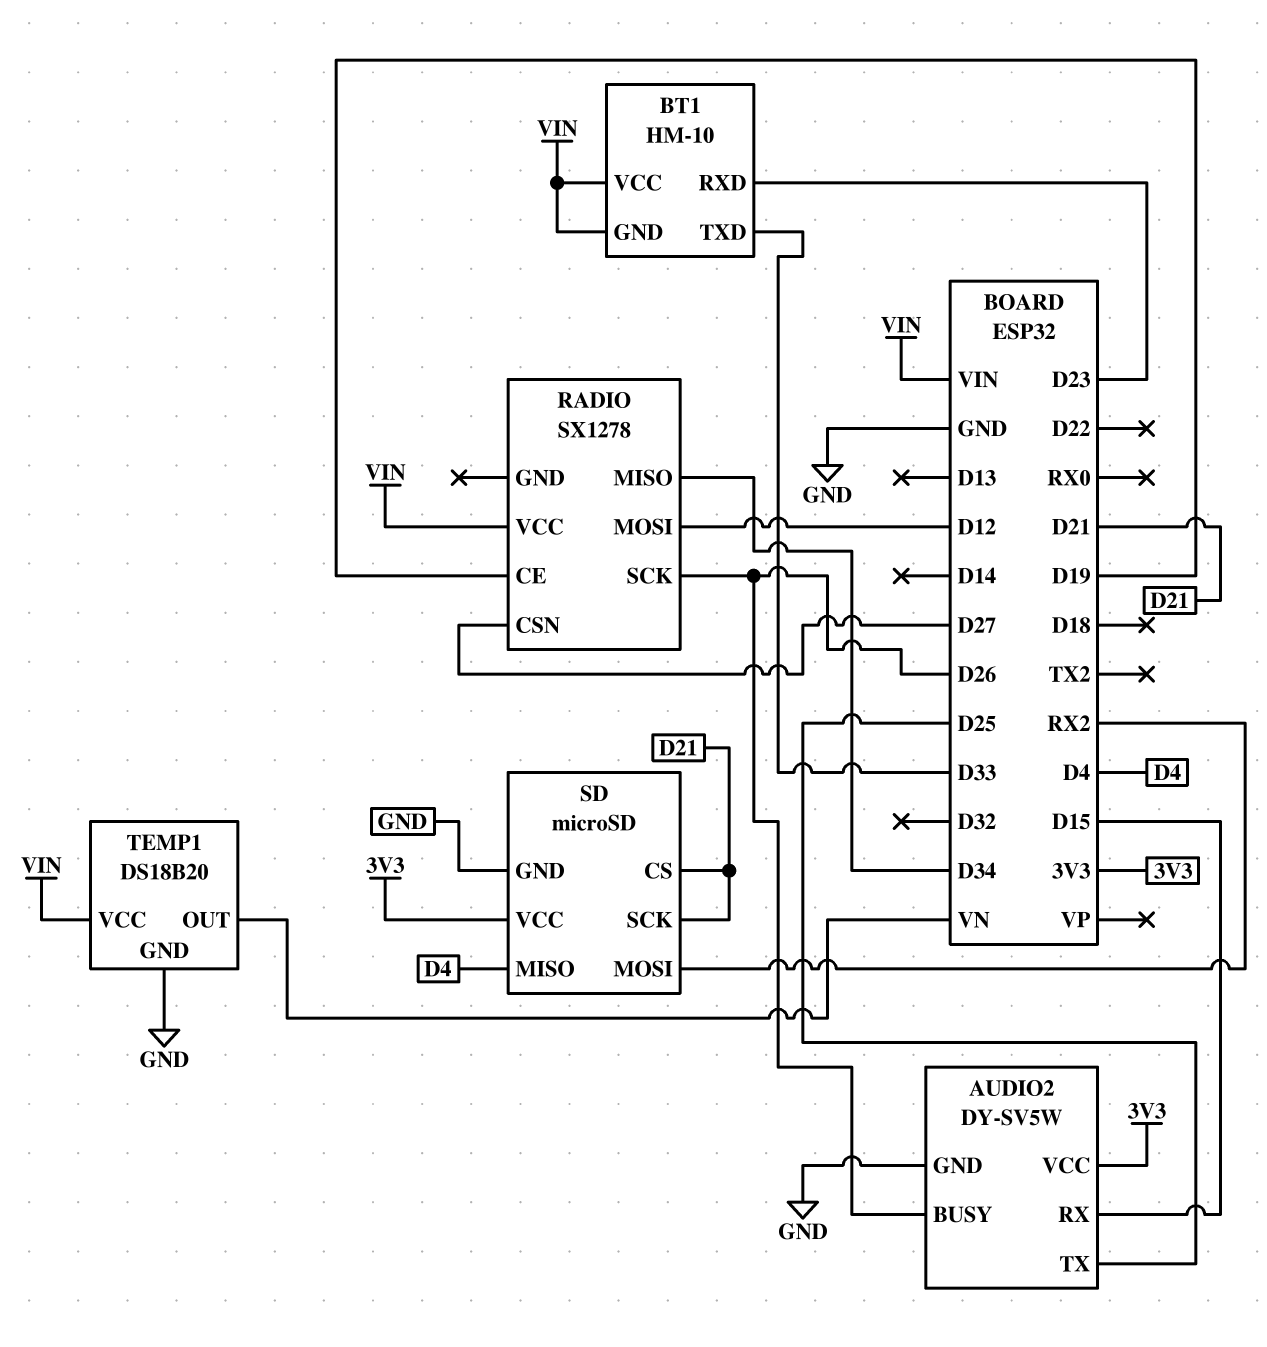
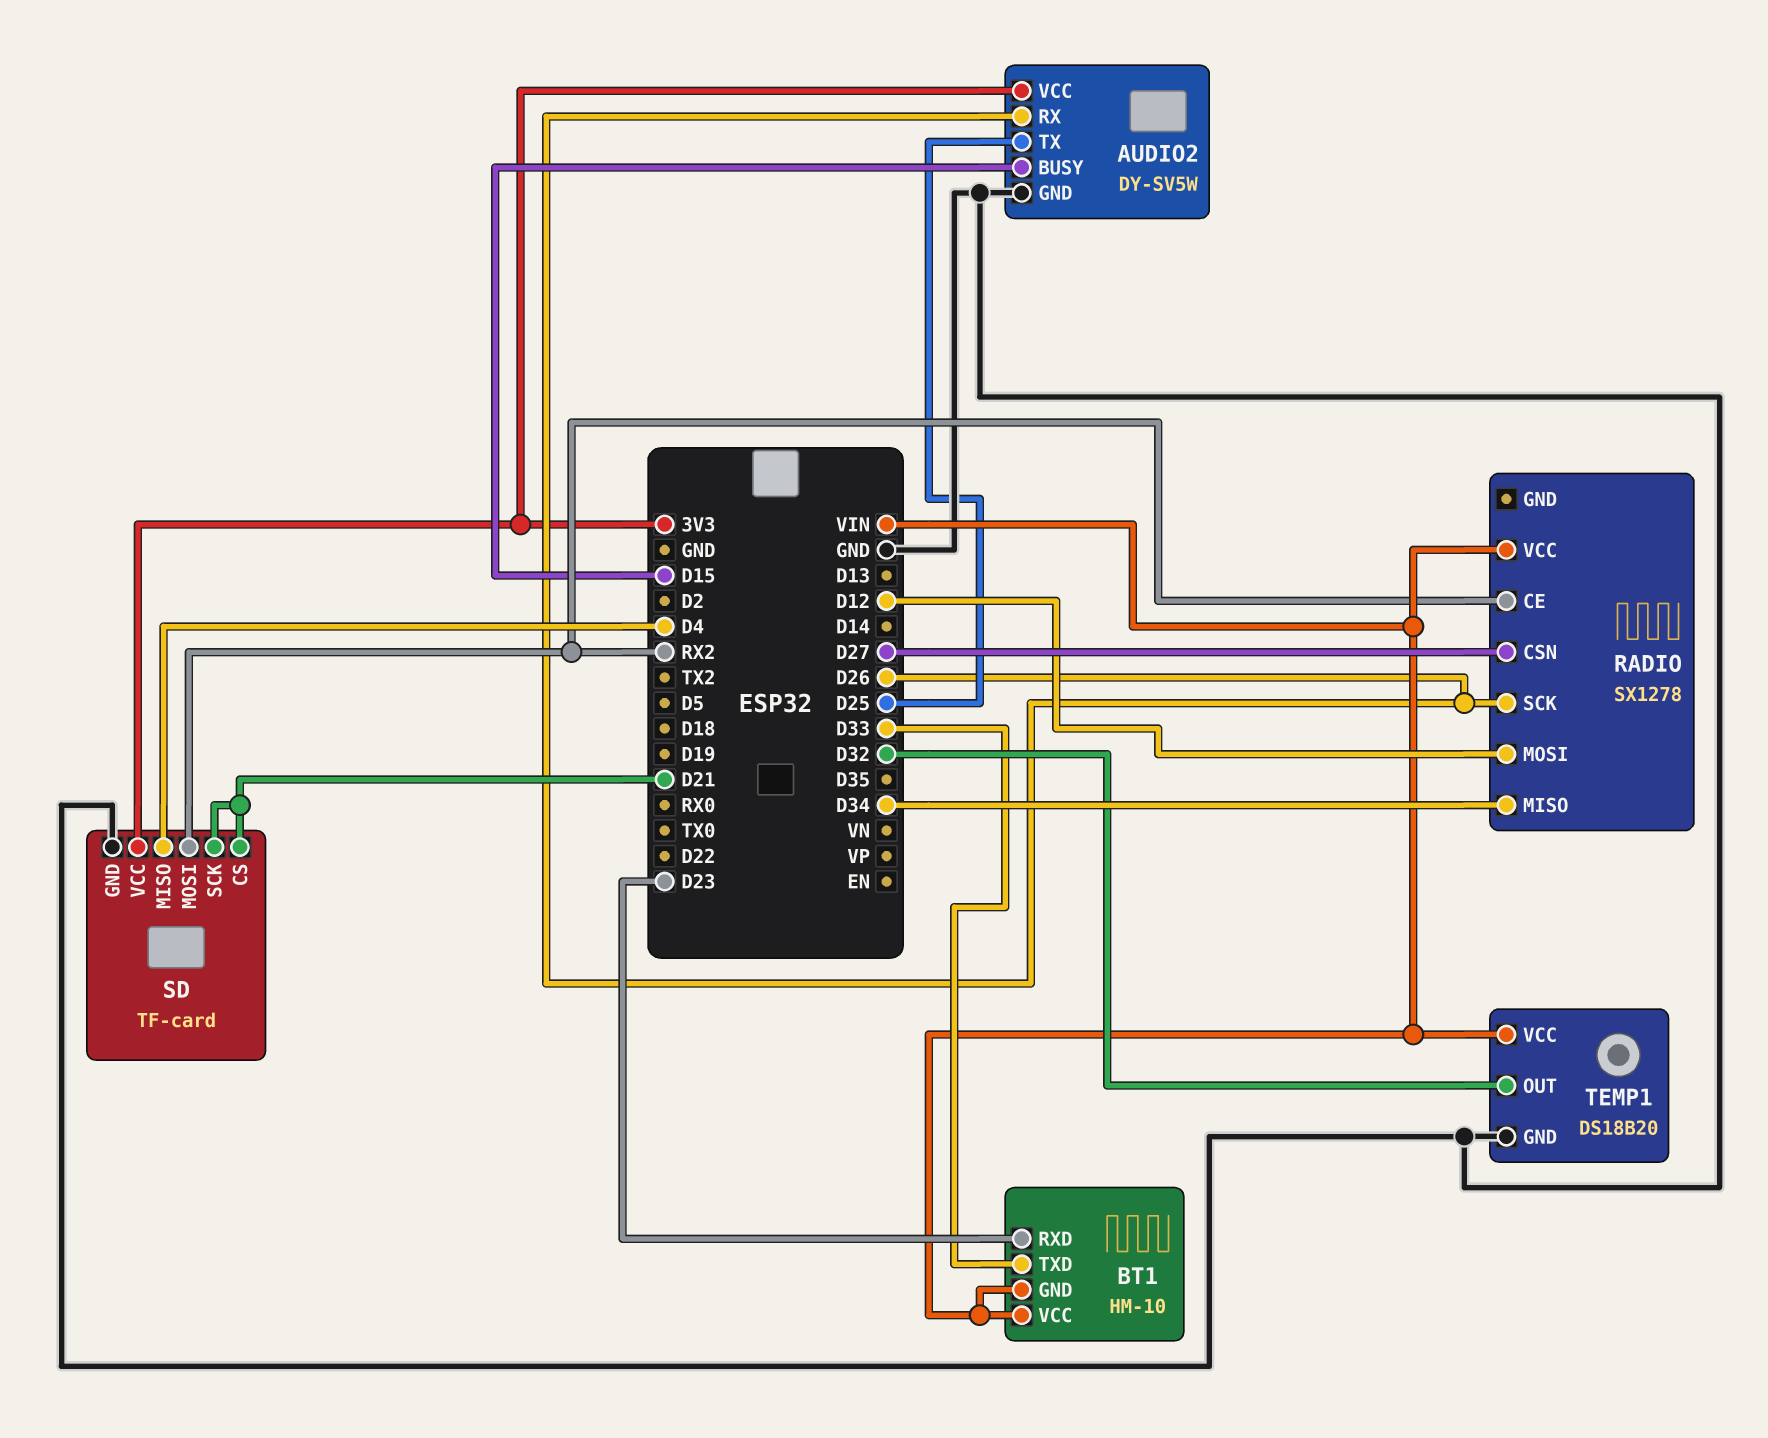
AUDIO2 pin BUSY: D26 -> D15
AUDIO2 pin RX: D15 -> D26
RADIO pin CE: D19 -> RX2
SD: microSD -> TF-card
TEMP1 pin OUT: VN -> D32

